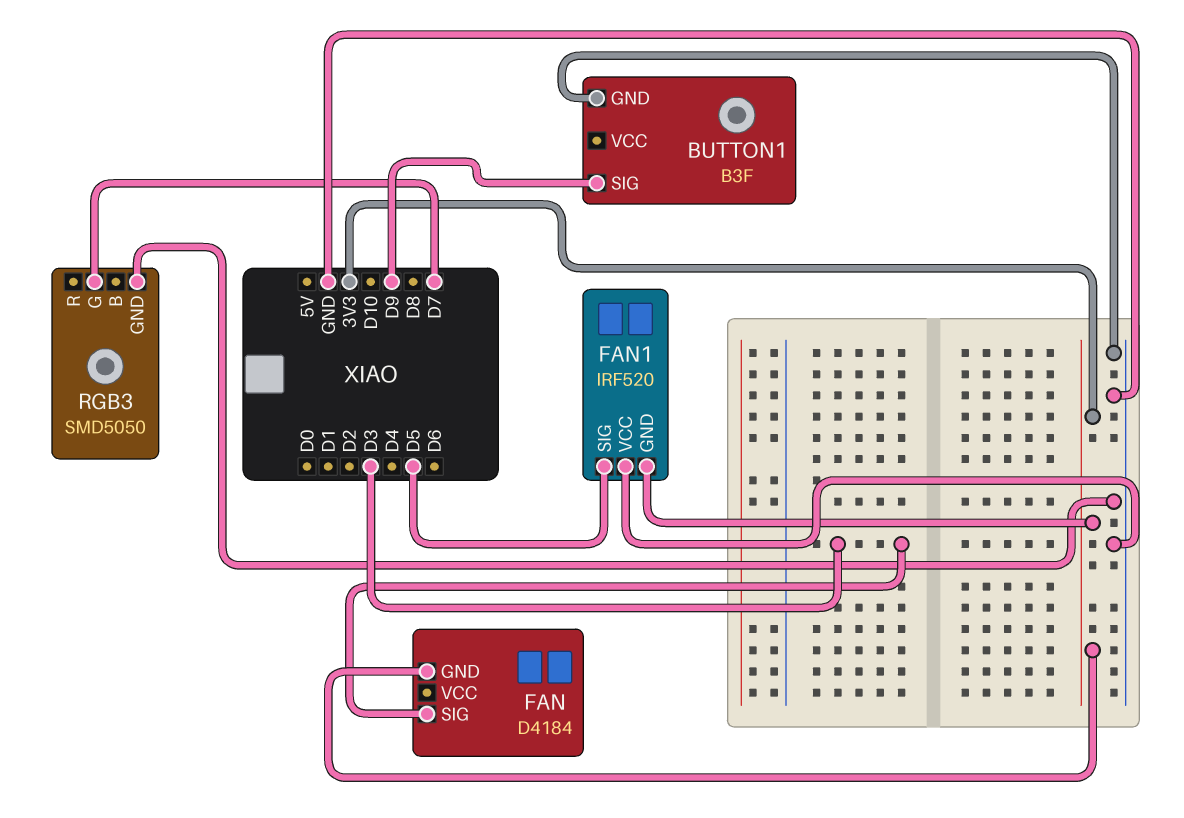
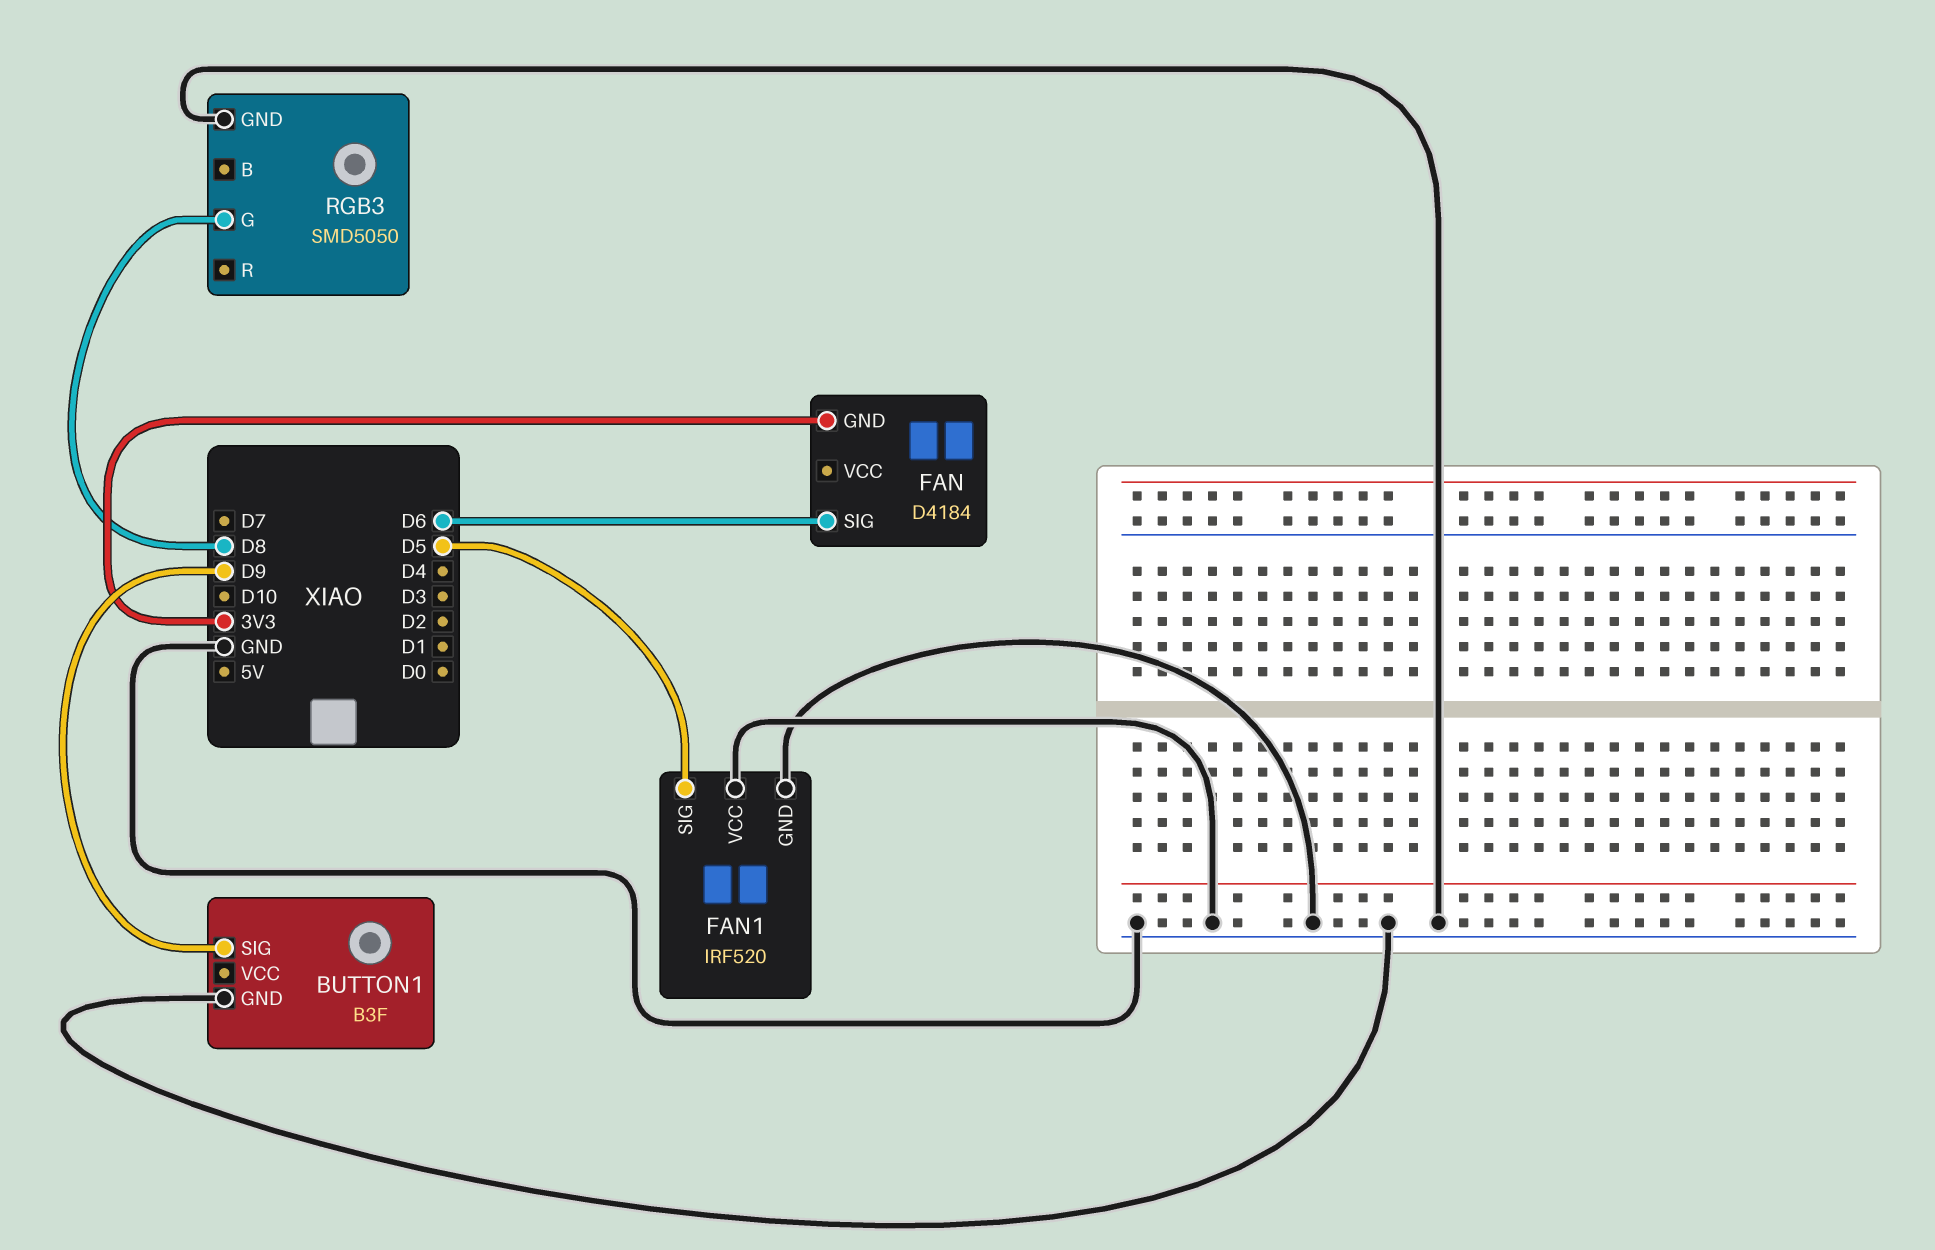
FAN pin SIG: D3 -> D6
FAN1 pin GND: 3V3 -> GND
RGB3 pin G: D7 -> D8

